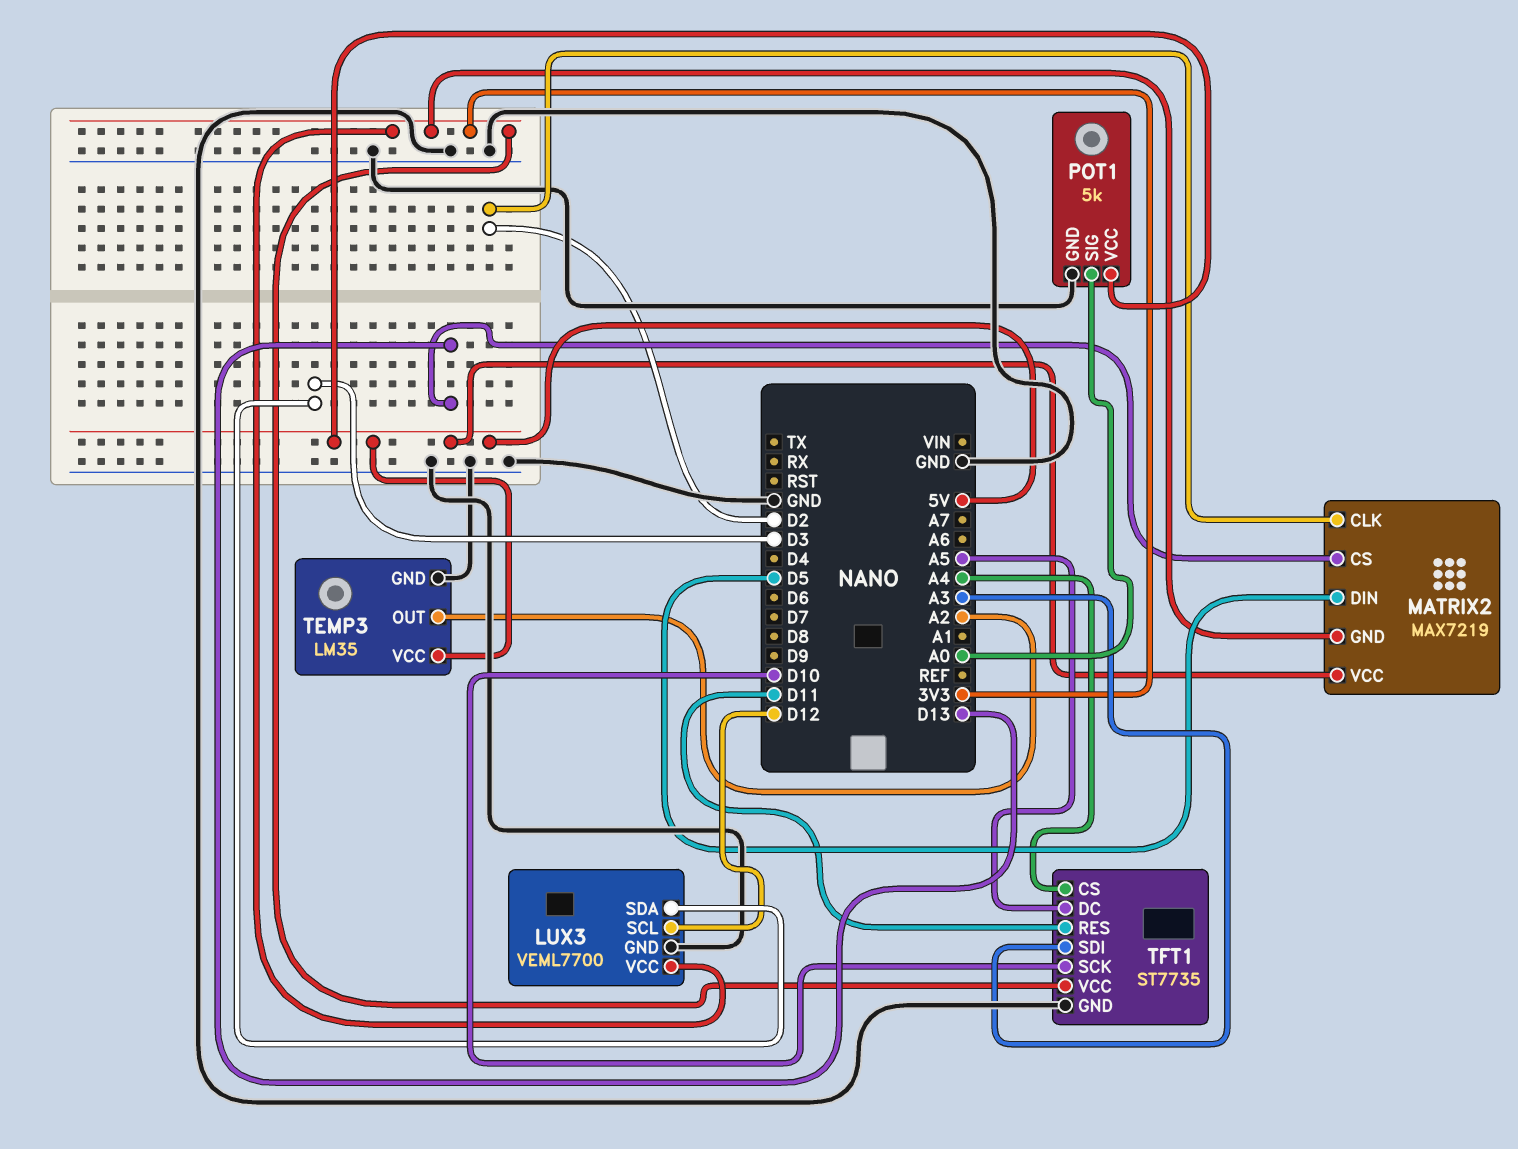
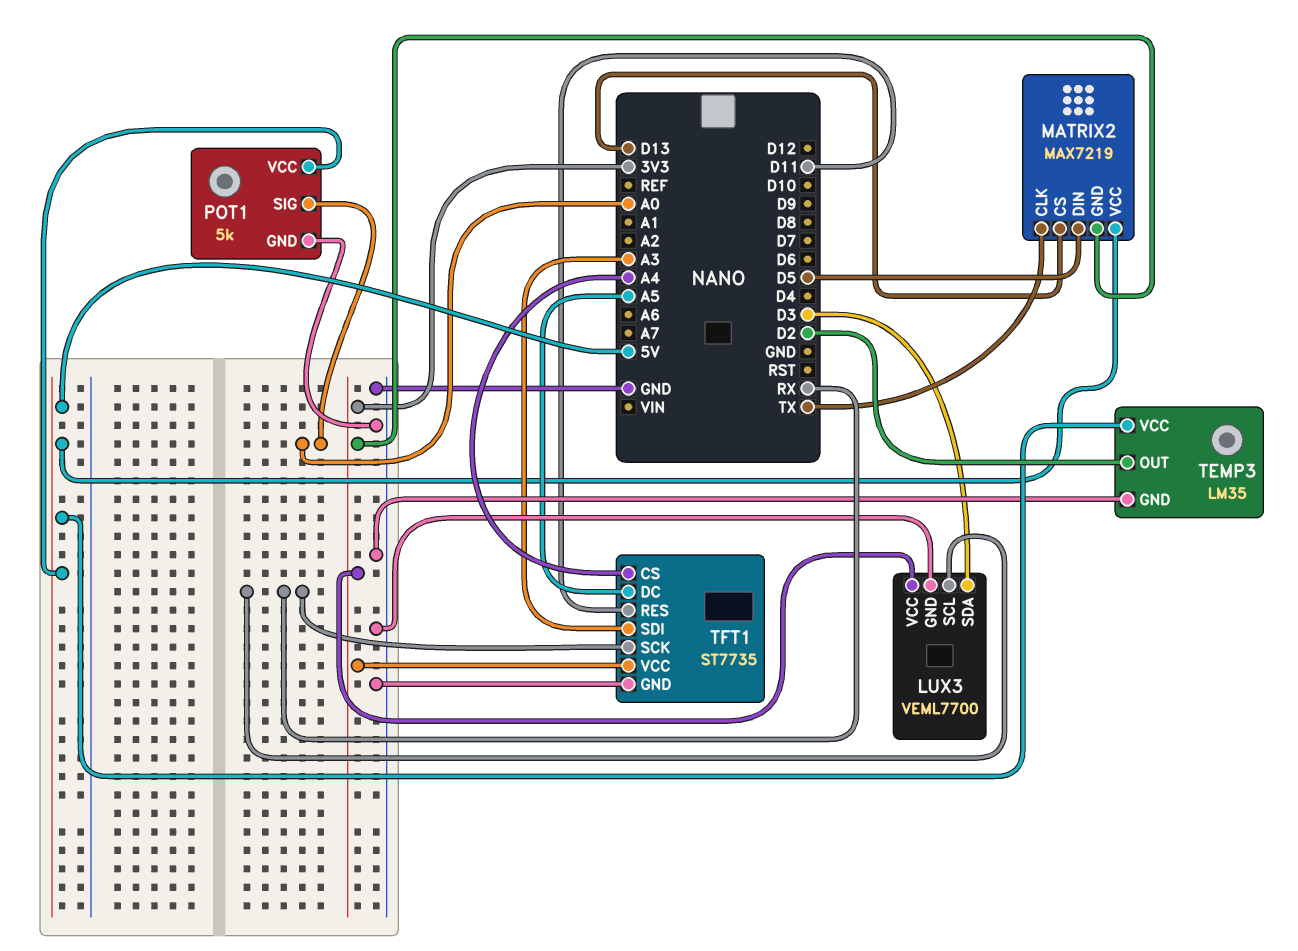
LUX3 pin SCL: D12 -> RX
MATRIX2 pin CLK: D2 -> TX
TEMP3 pin OUT: A2 -> D2
TFT1 pin SCK: D10 -> RX

